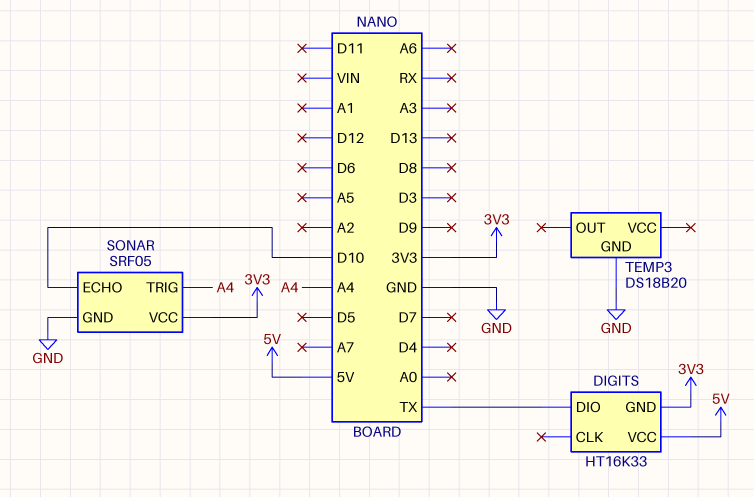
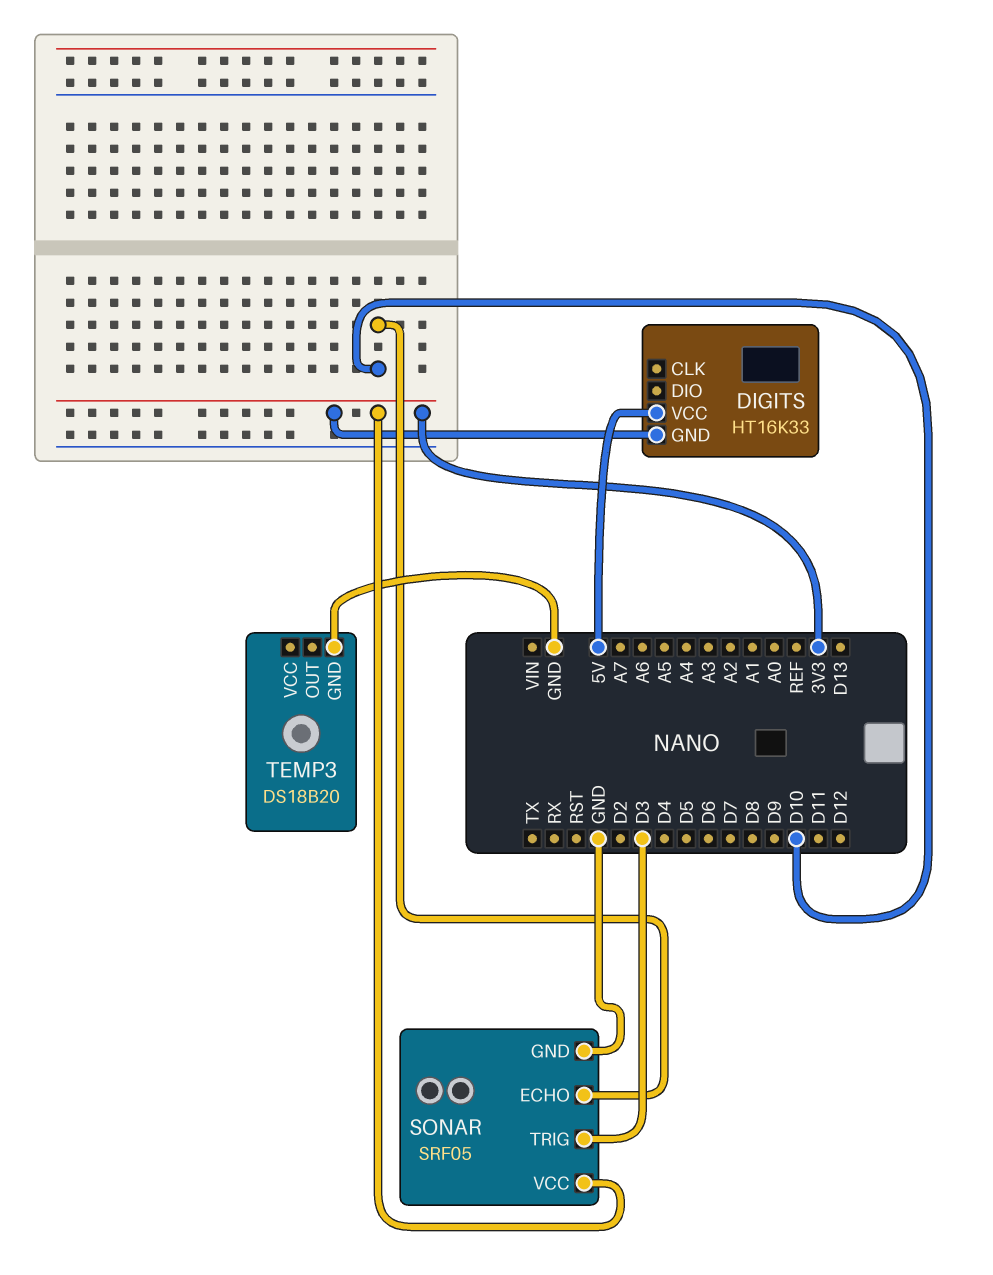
DIGITS pin DIO: TX -> none
SONAR pin TRIG: A4 -> D3

